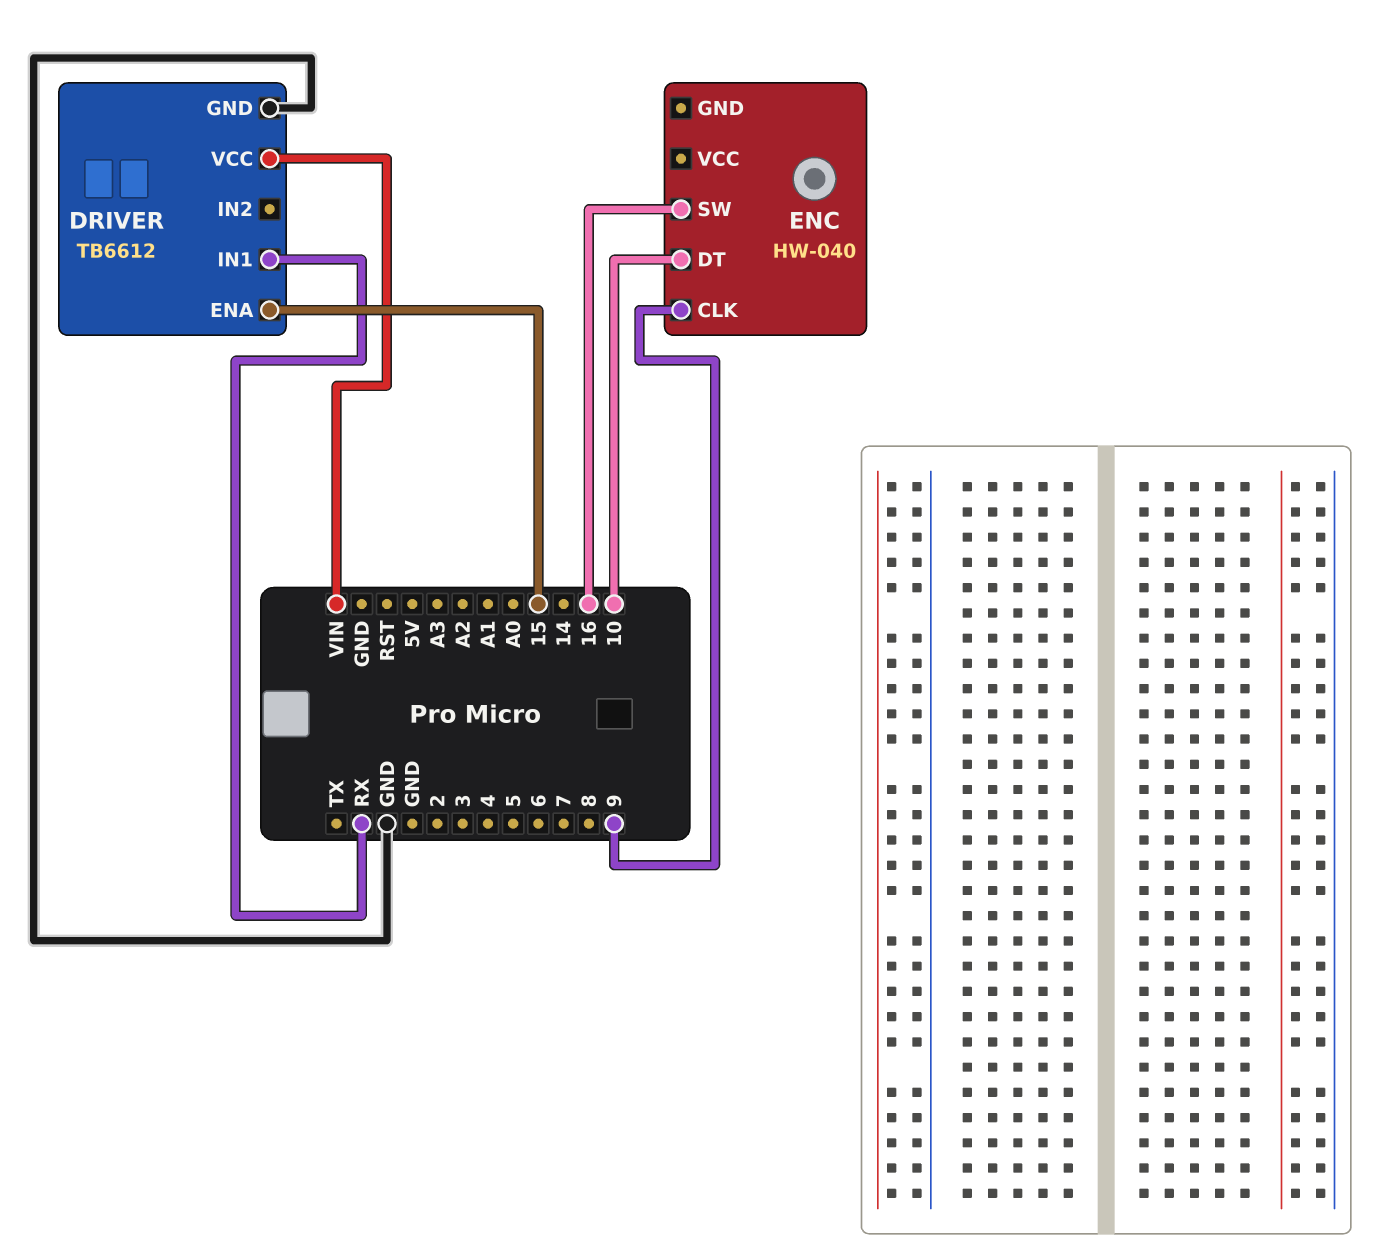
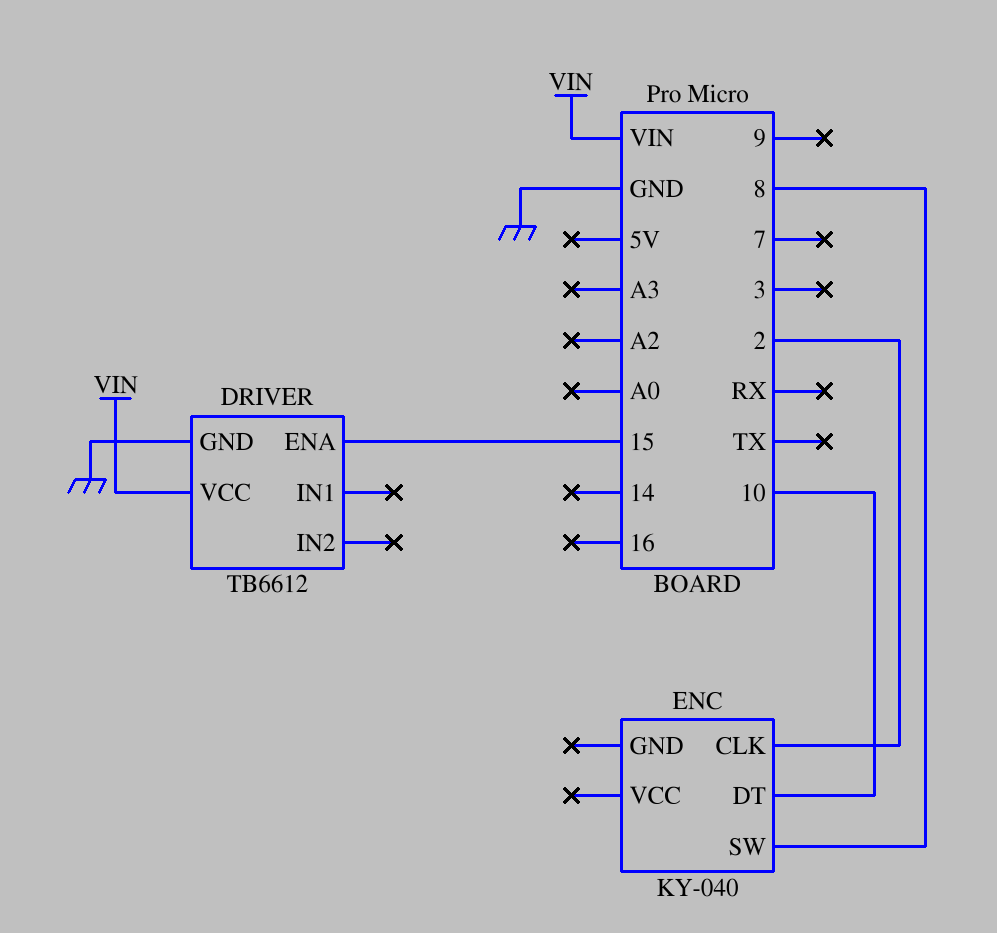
DRIVER pin IN1: RX -> none
ENC: HW-040 -> KY-040
ENC pin CLK: 9 -> 2
ENC pin SW: 16 -> 8

